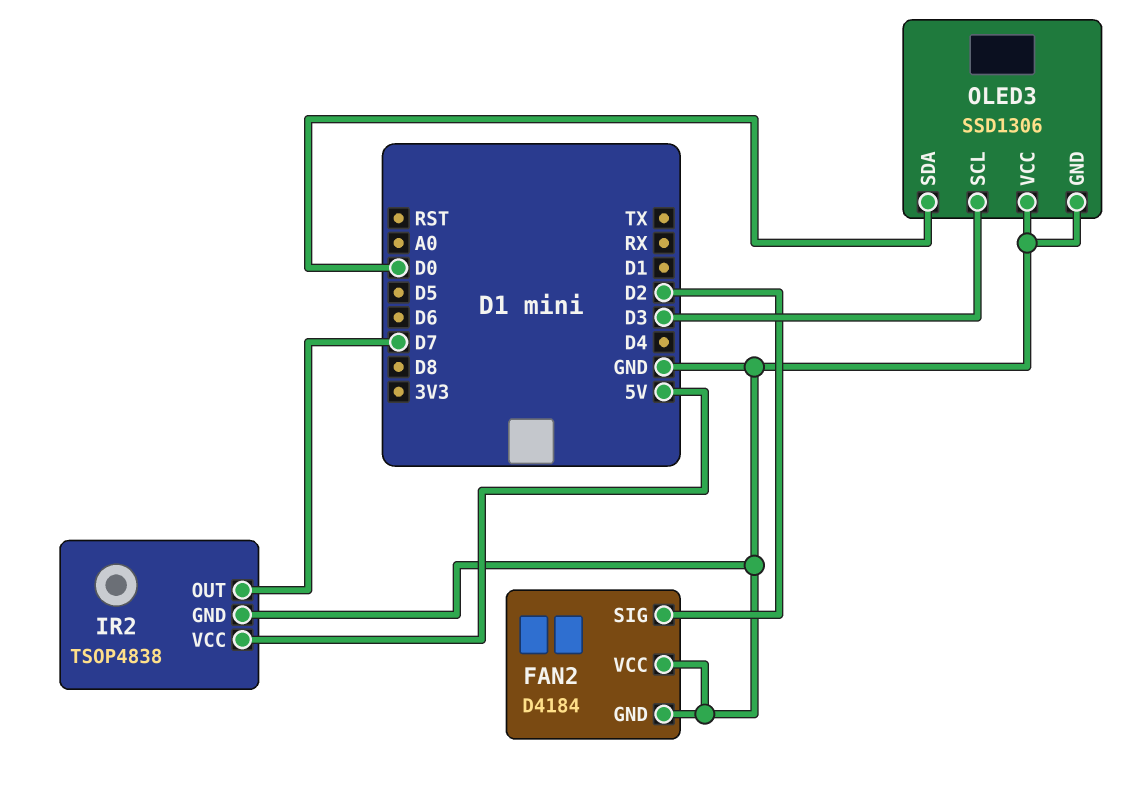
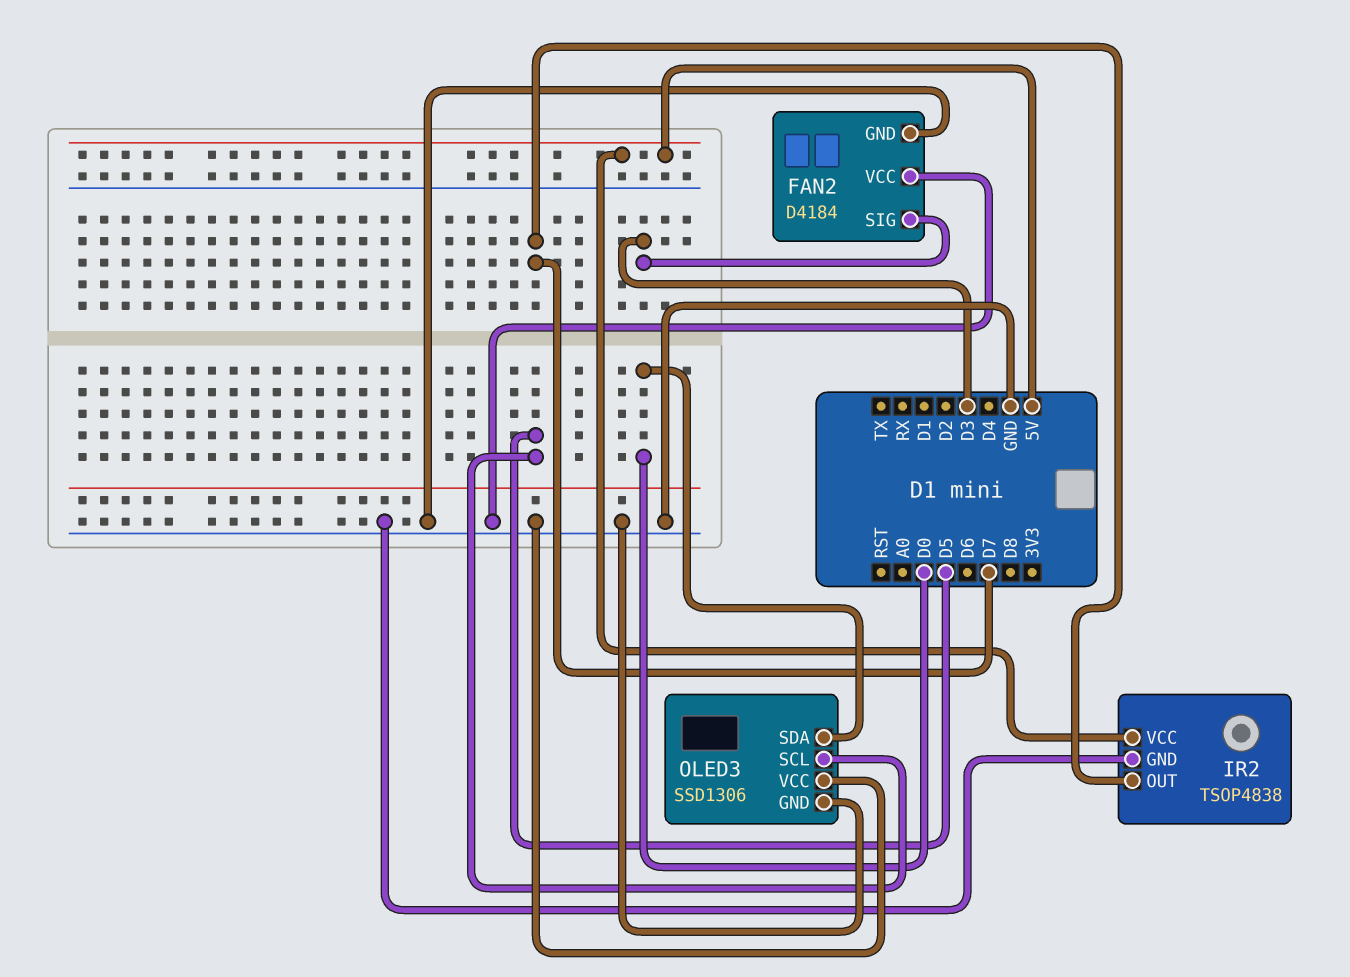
FAN2 pin SIG: D2 -> D3
OLED3 pin SCL: D3 -> D5

